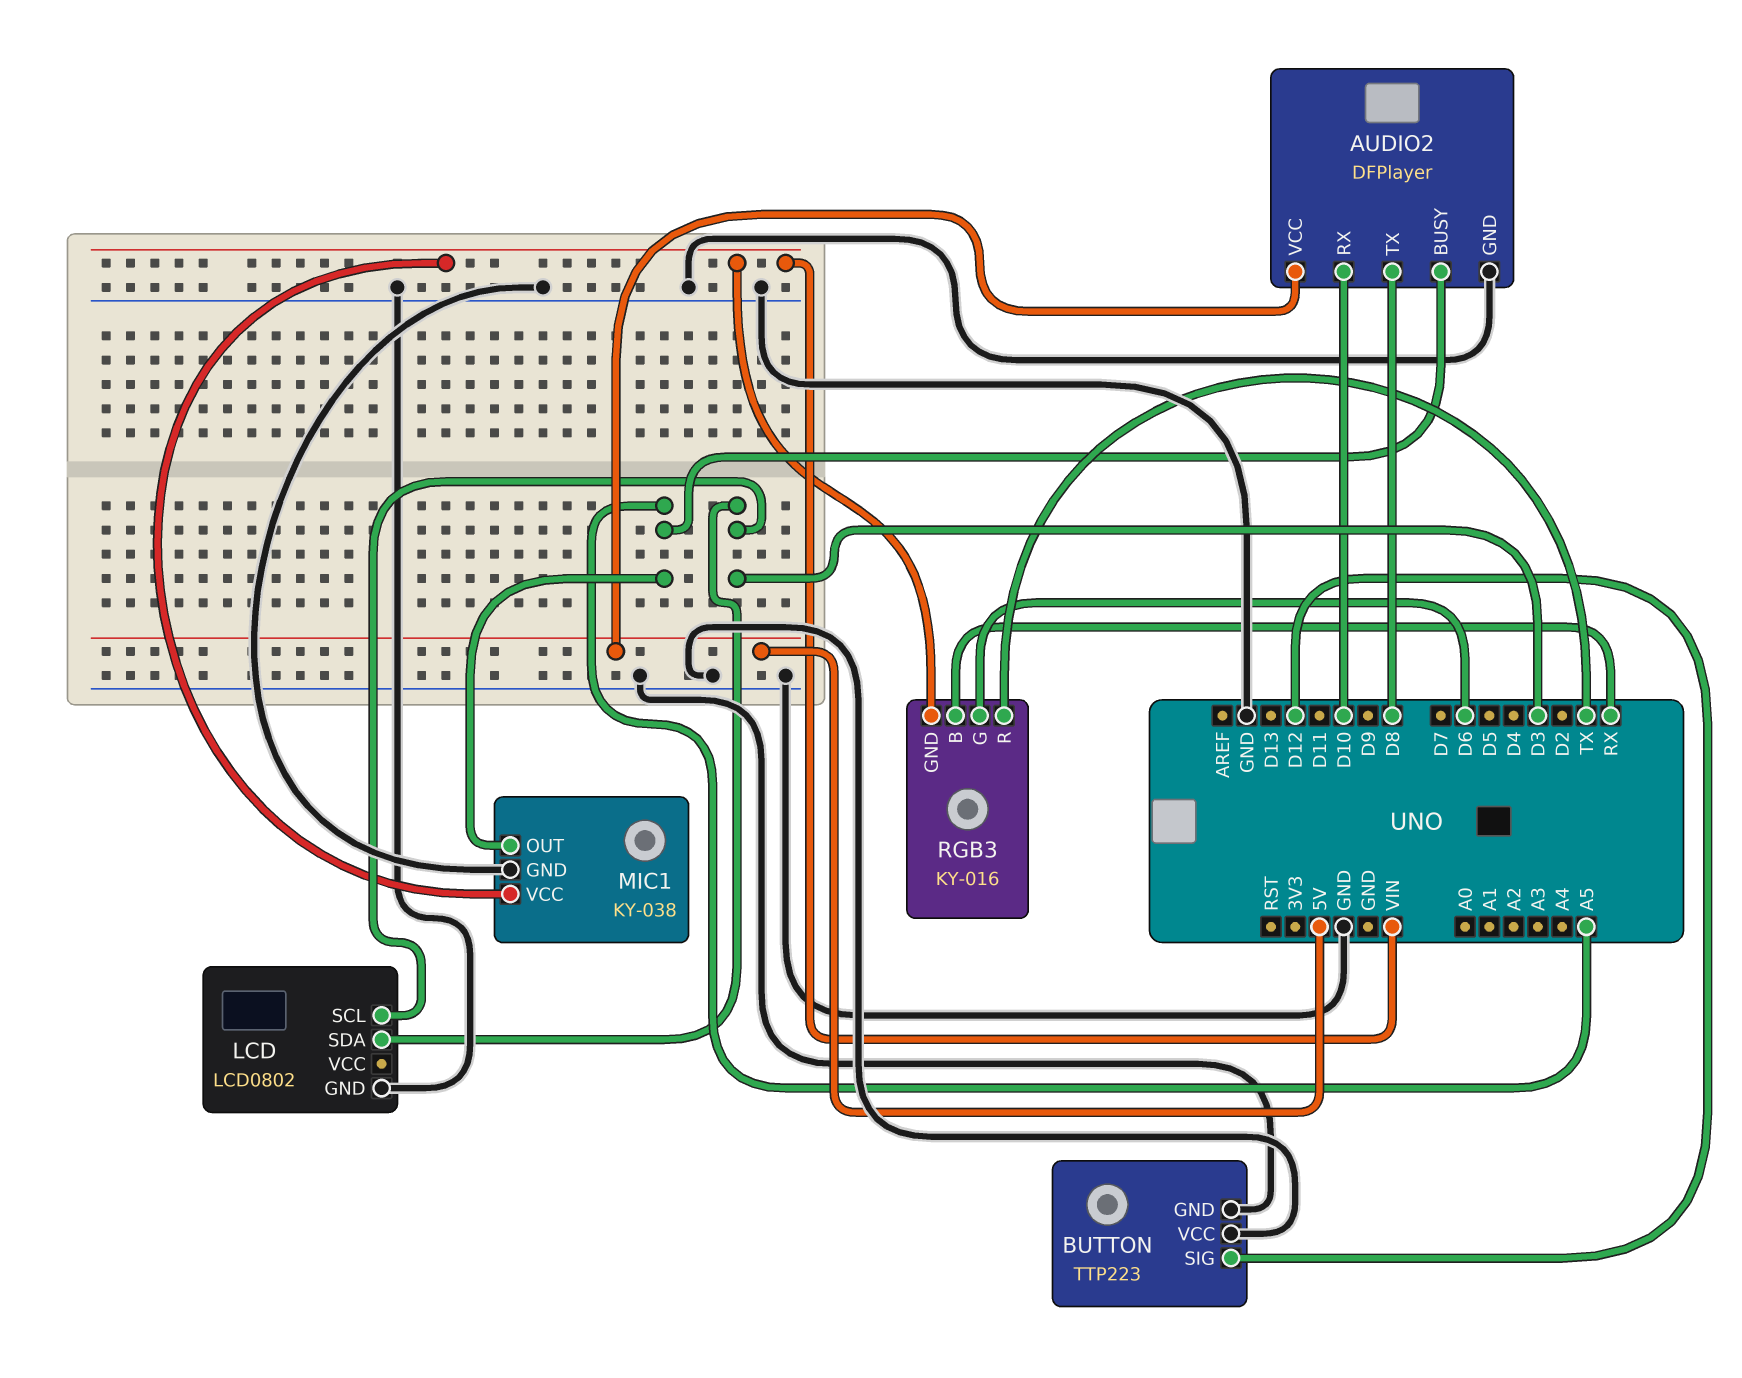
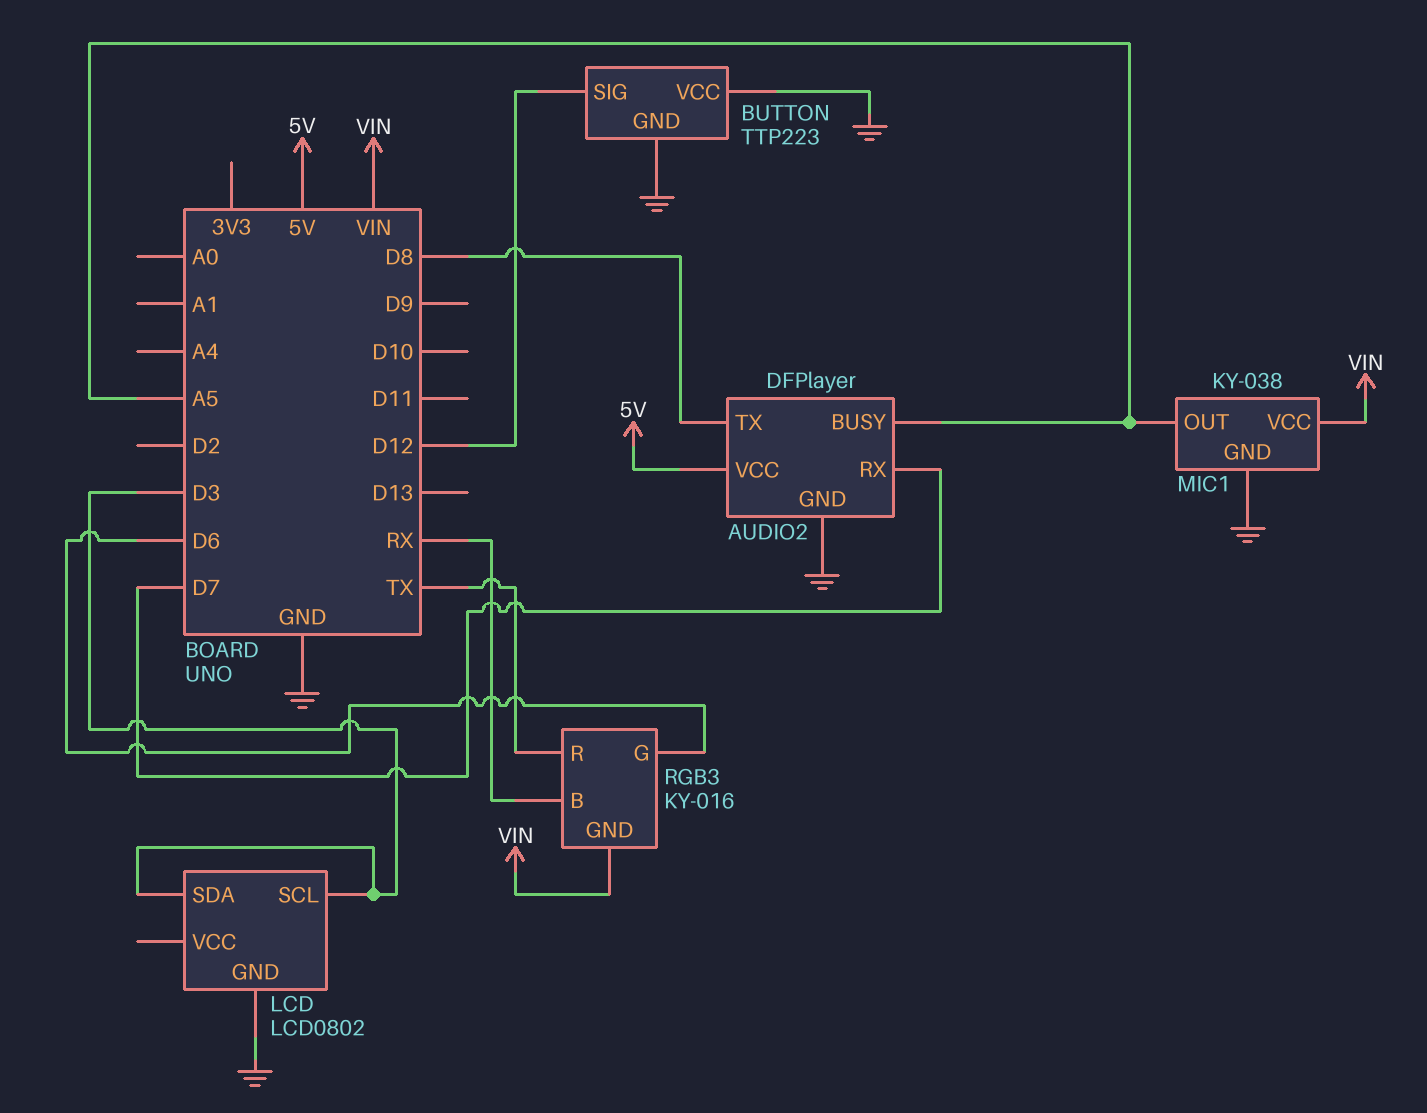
AUDIO2 pin RX: D10 -> D7

